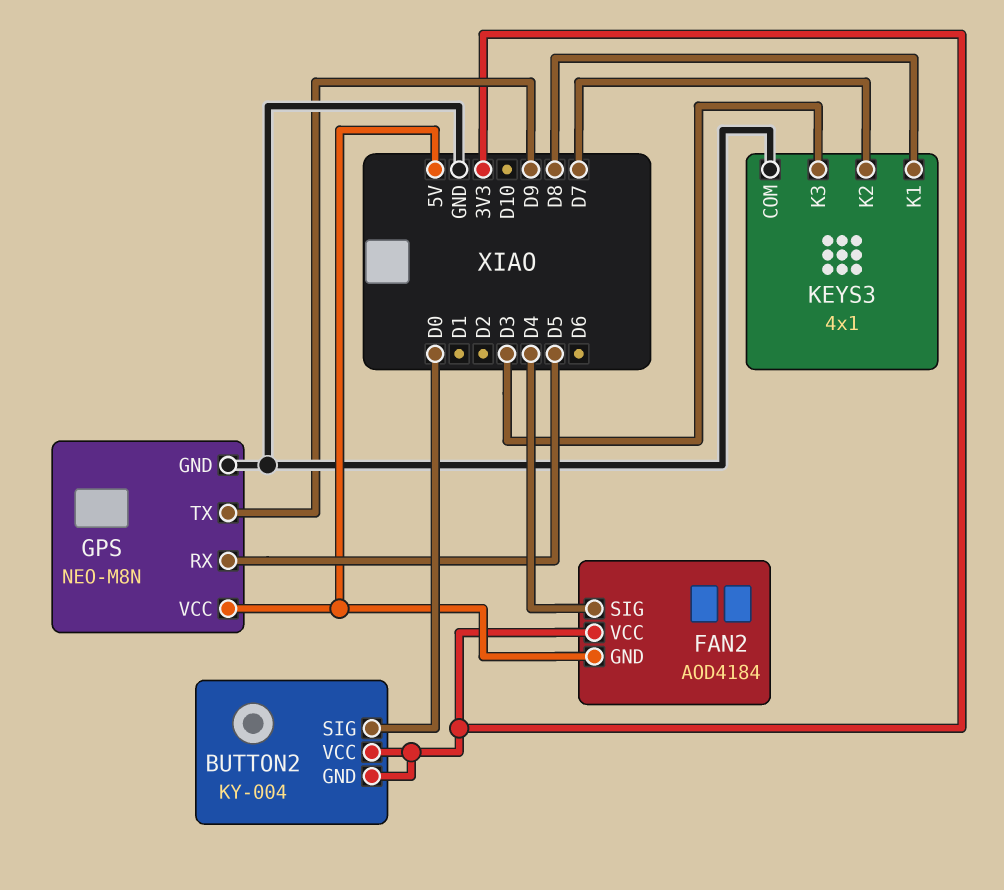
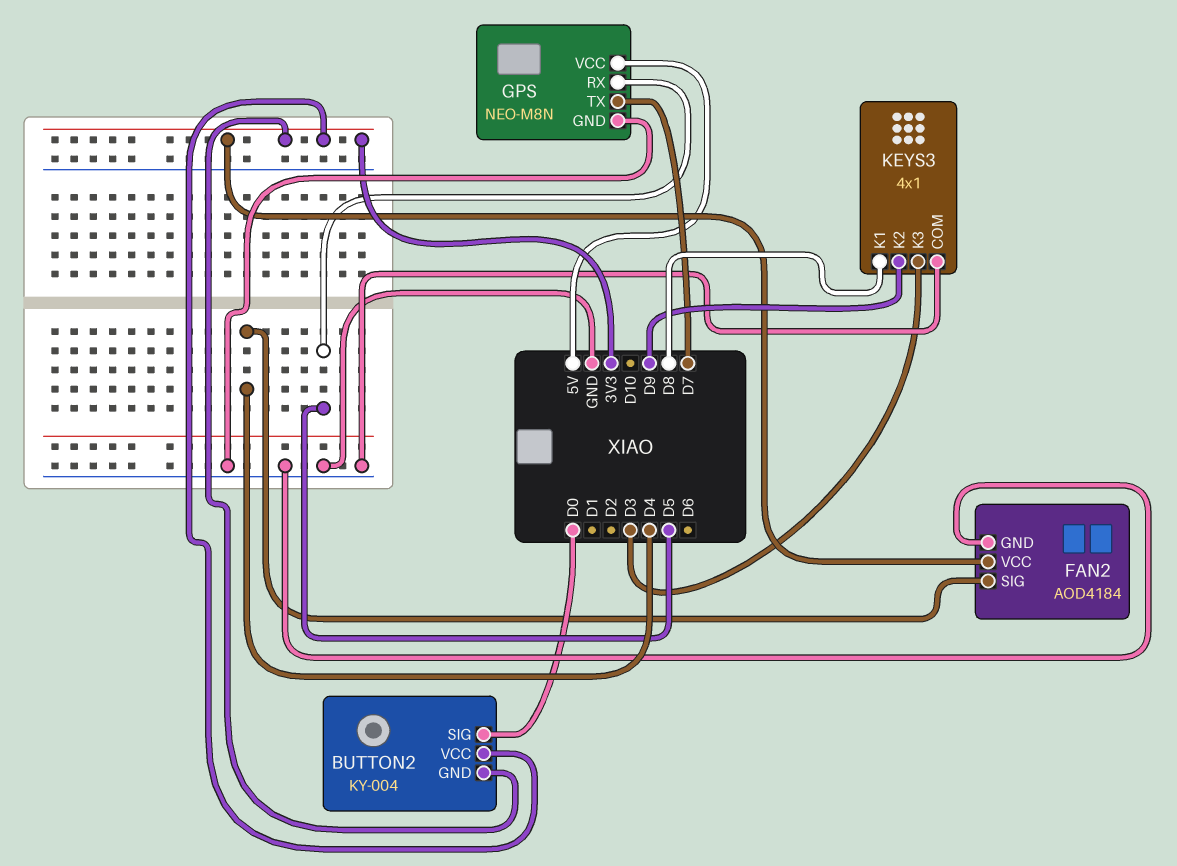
FAN2 pin GND: 5V -> GND
GPS pin TX: D9 -> D7
KEYS3 pin K2: D7 -> D9

